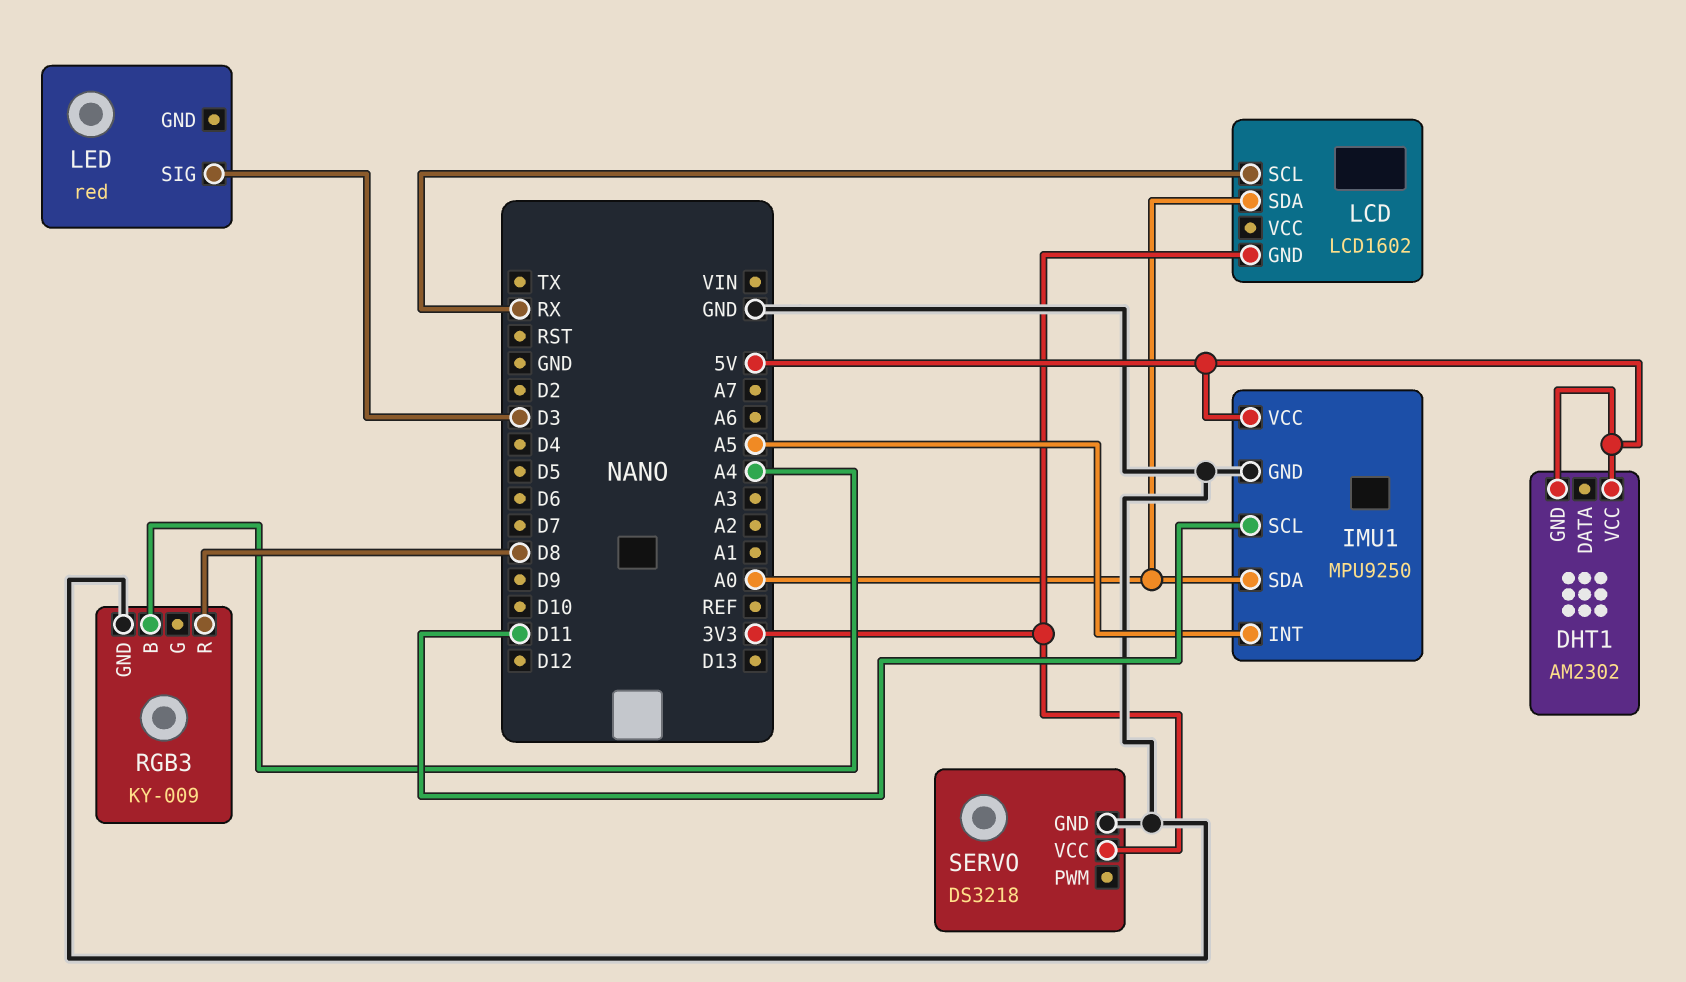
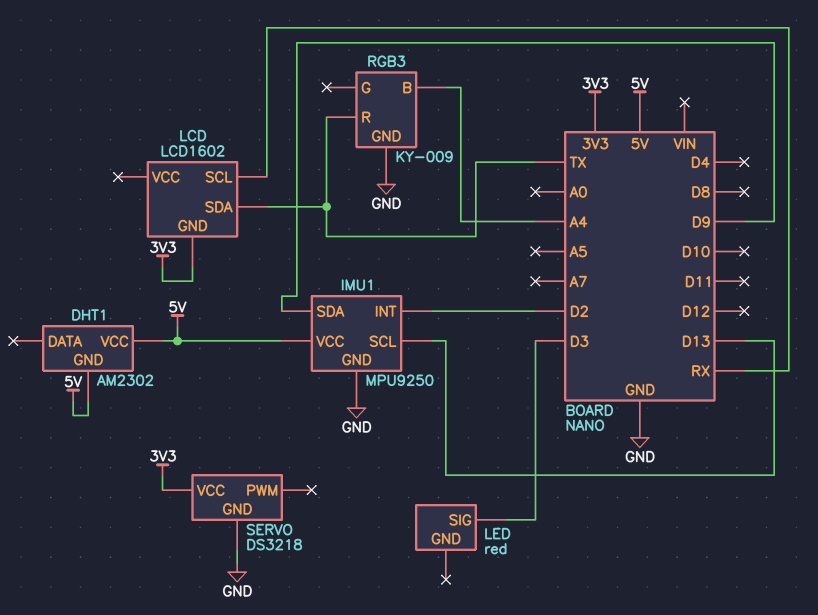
IMU1 pin INT: A5 -> D2
IMU1 pin SCL: D11 -> D13
IMU1 pin SDA: A0 -> D9
LCD pin SDA: A0 -> TX
RGB3 pin R: D8 -> TX

